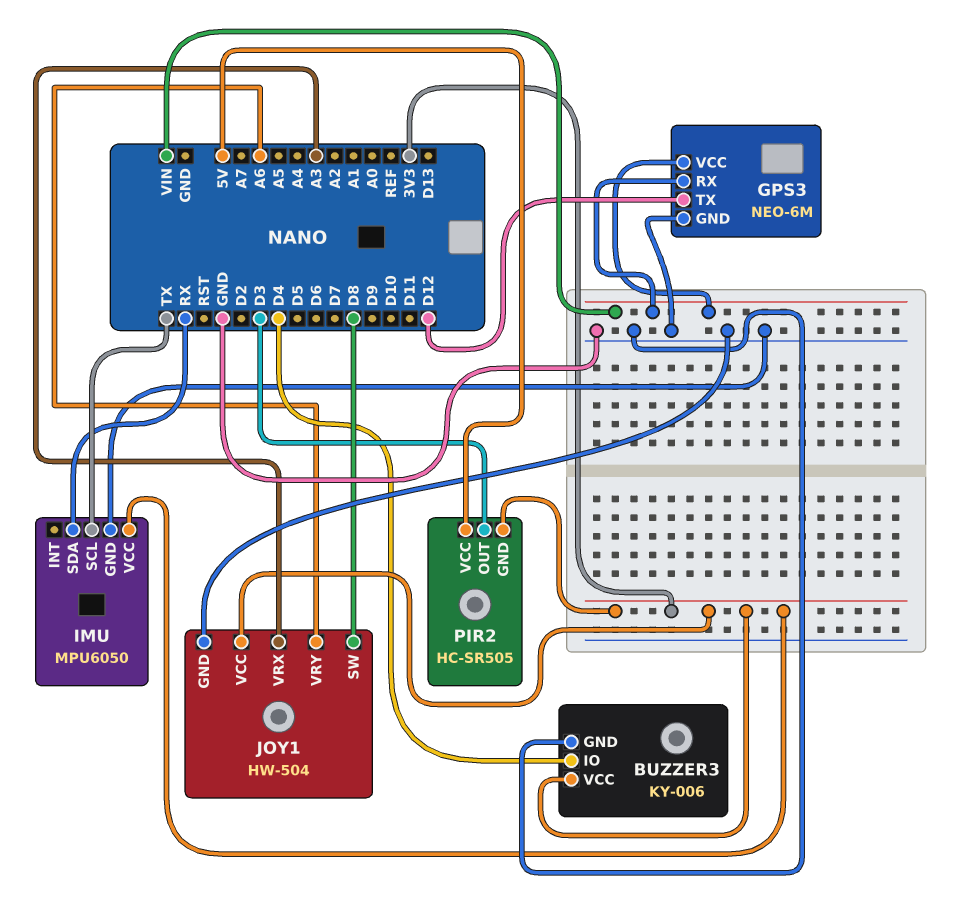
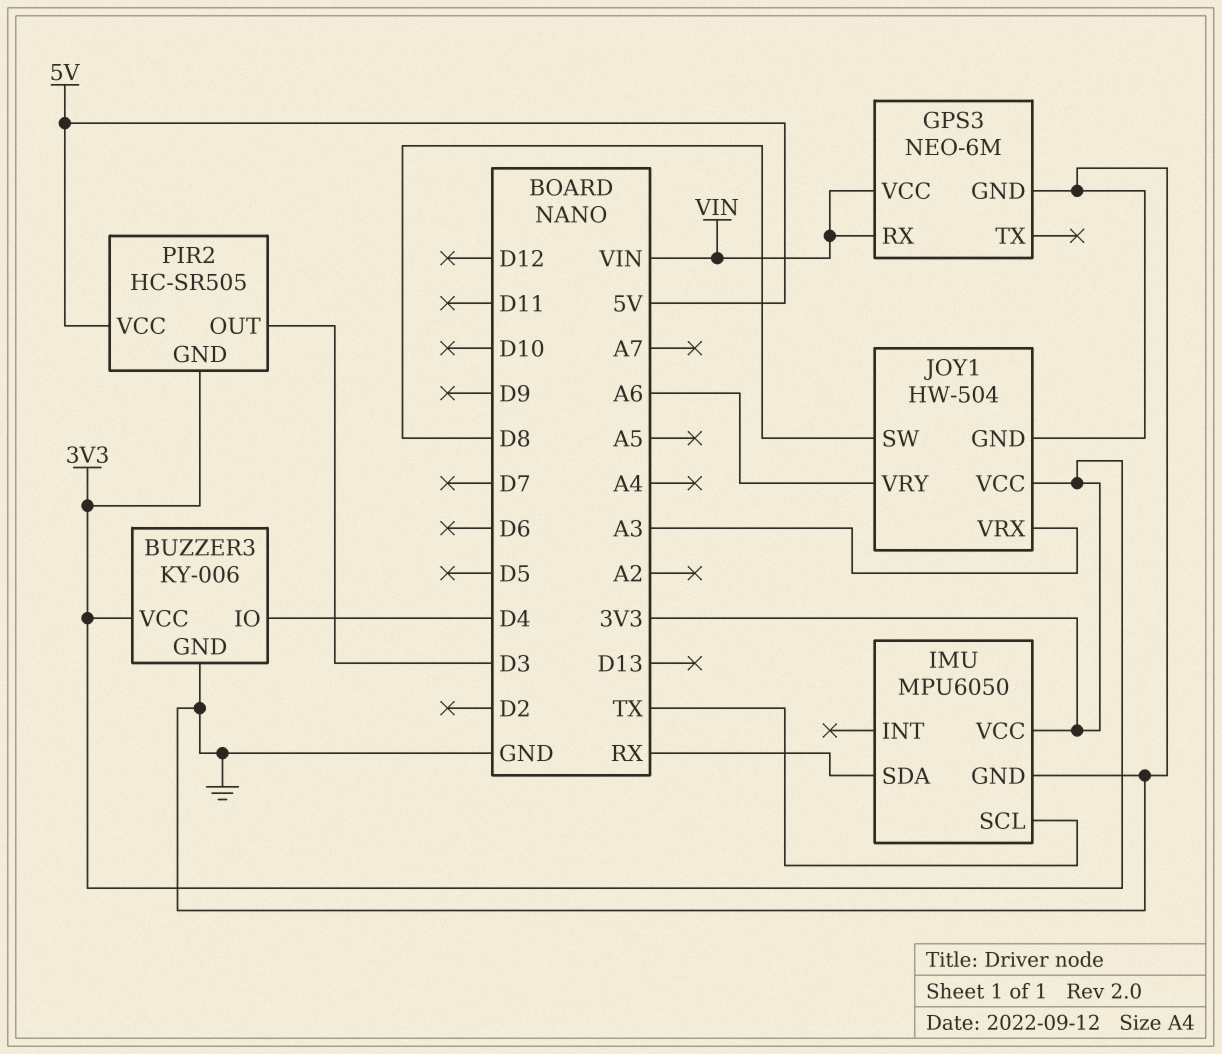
GPS3 pin TX: D12 -> none

